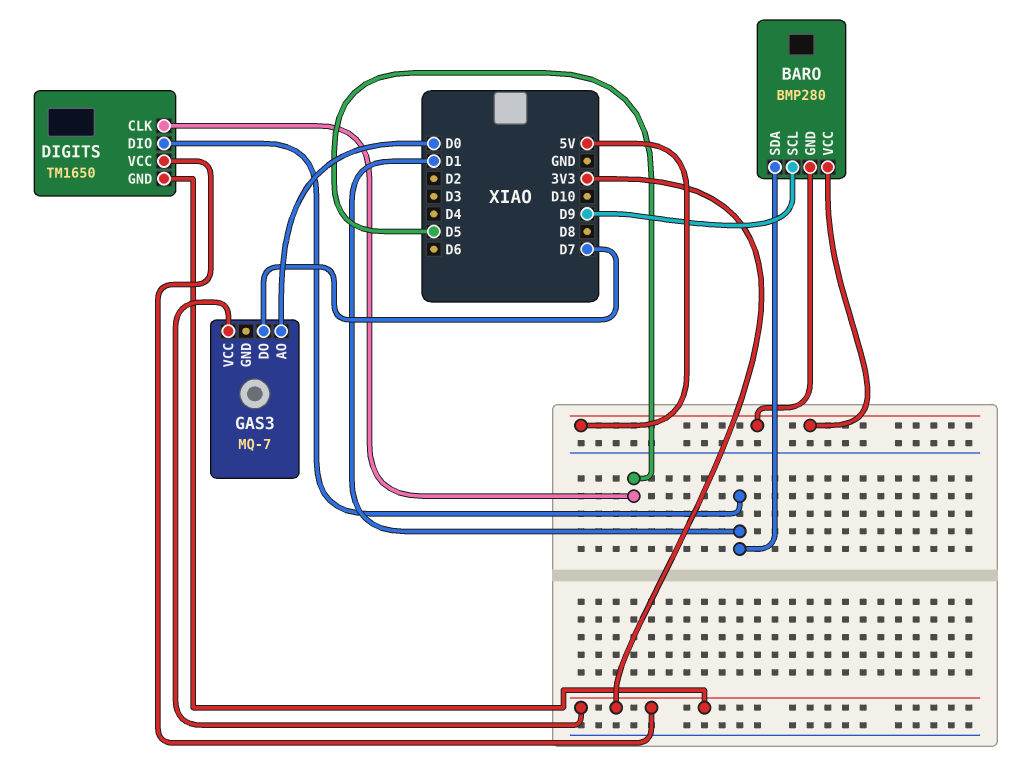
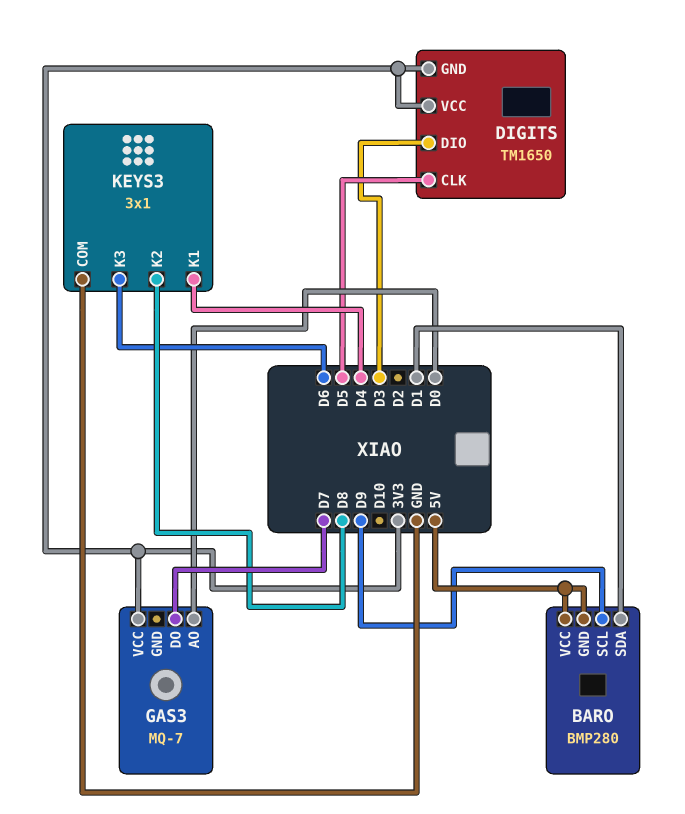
DIGITS pin DIO: D1 -> D3
KEYS3: none -> 3x1
KEYS3 pin COM: none -> GND
KEYS3 pin K1: none -> D4
KEYS3 pin K2: none -> D8
KEYS3 pin K3: none -> D6

